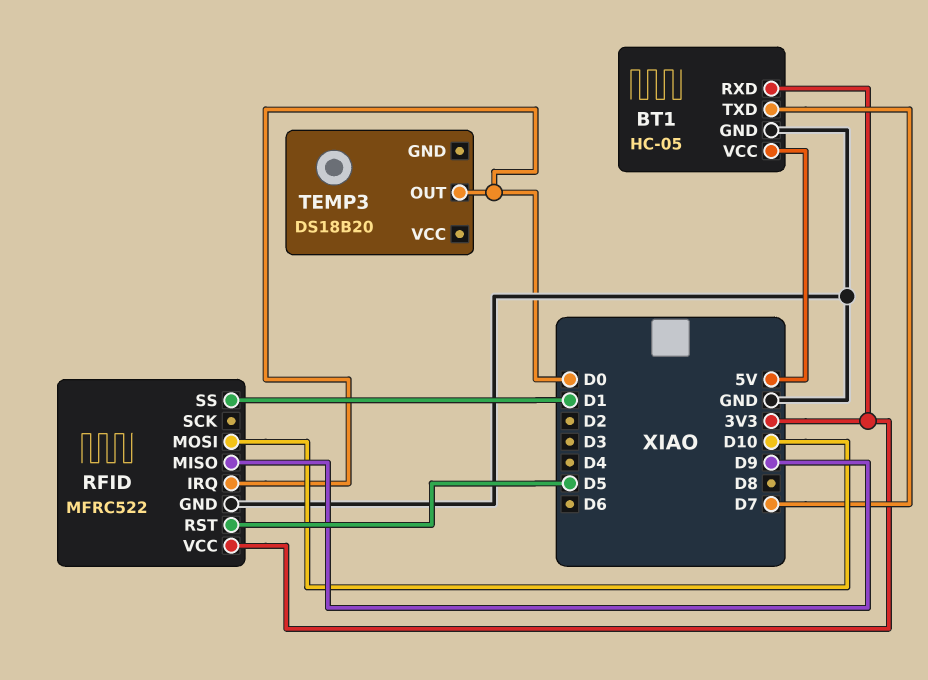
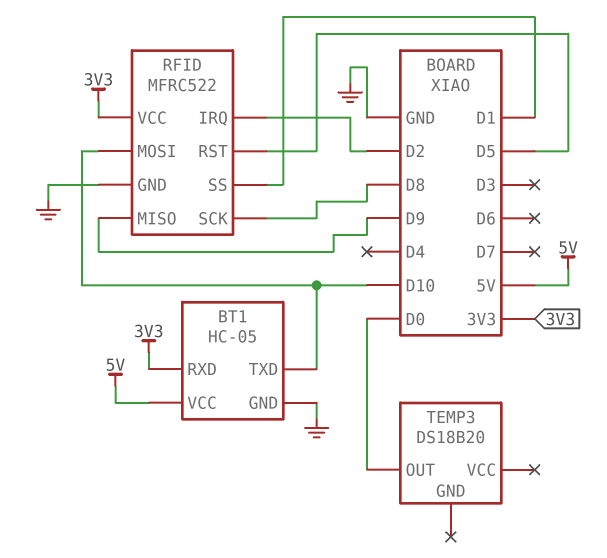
BT1 pin TXD: D7 -> D10
RFID pin IRQ: D0 -> D2
RFID pin SCK: none -> D8

